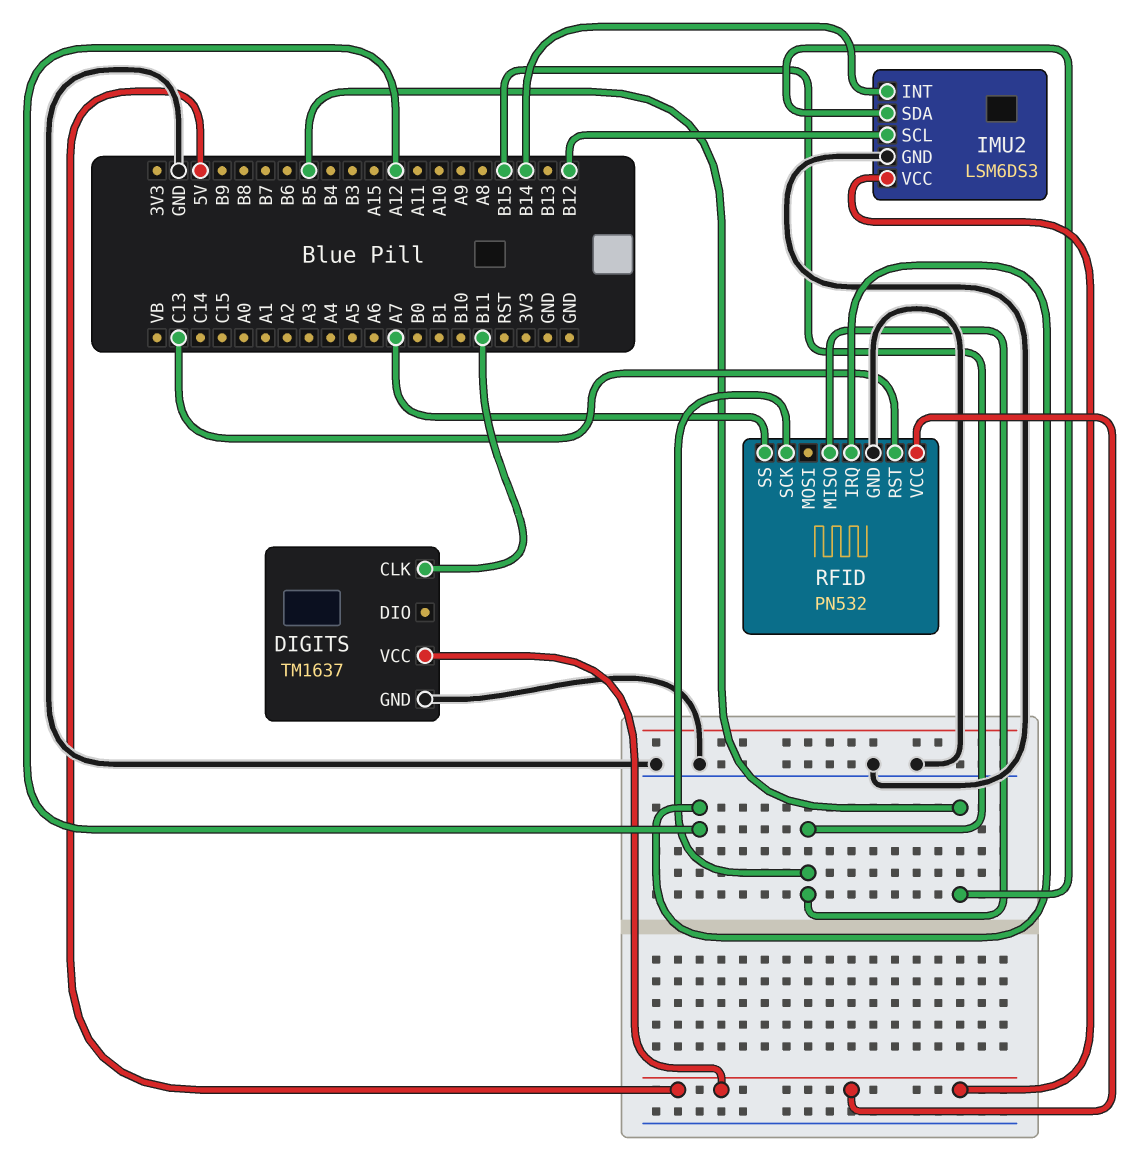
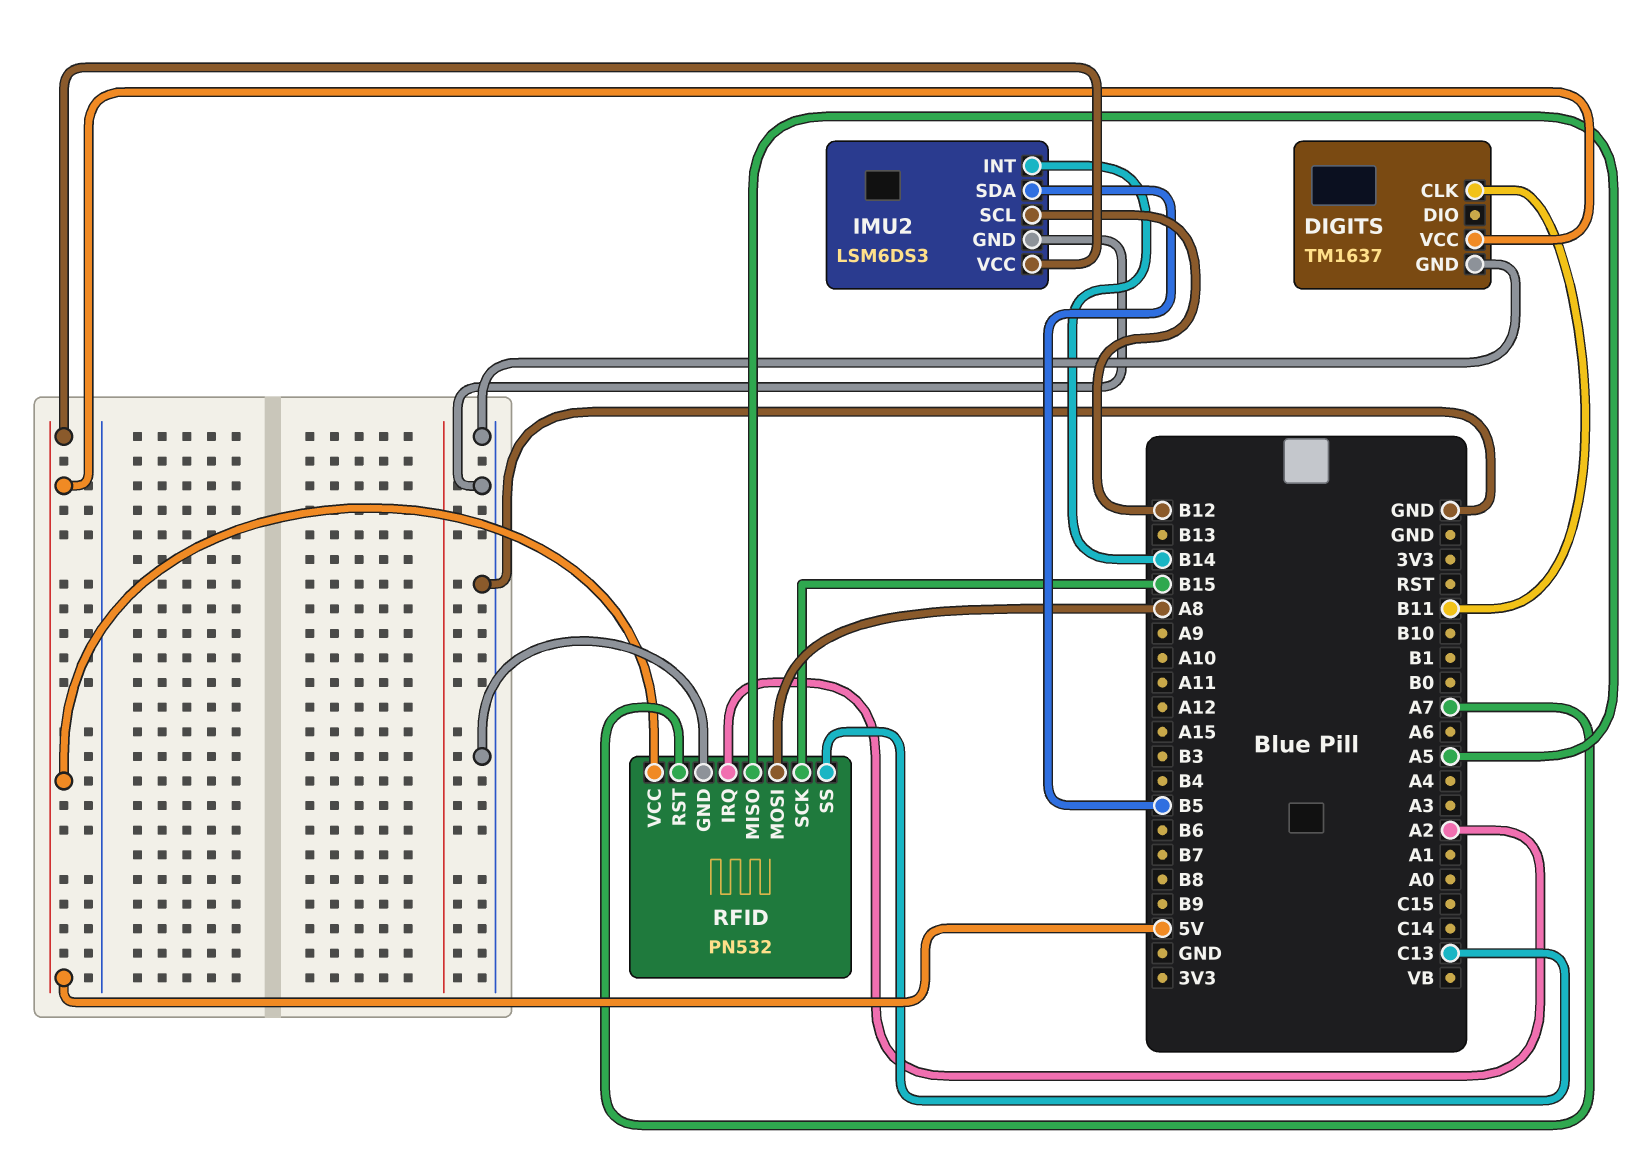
RFID pin IRQ: A12 -> A2
RFID pin MISO: B15 -> A5
RFID pin MOSI: none -> A8
RFID pin RST: C13 -> A7
RFID pin SS: A7 -> C13

